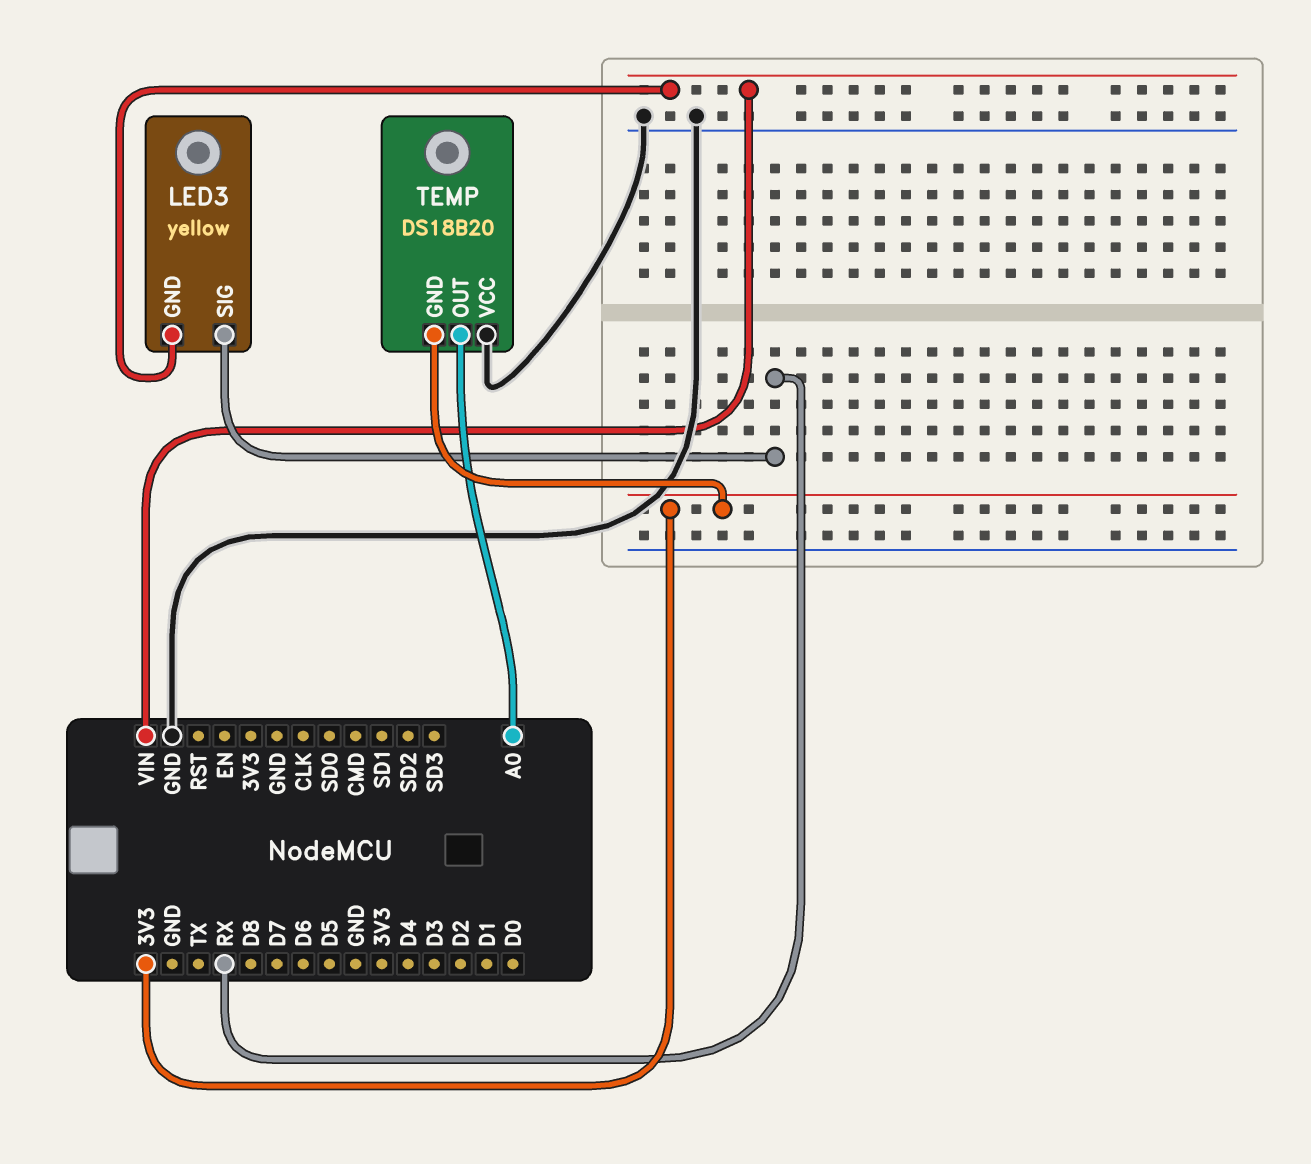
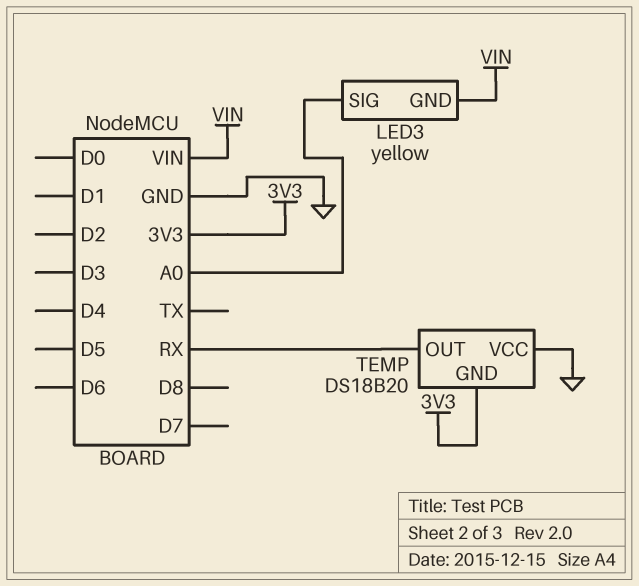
LED3 pin SIG: RX -> A0
TEMP pin OUT: A0 -> RX

